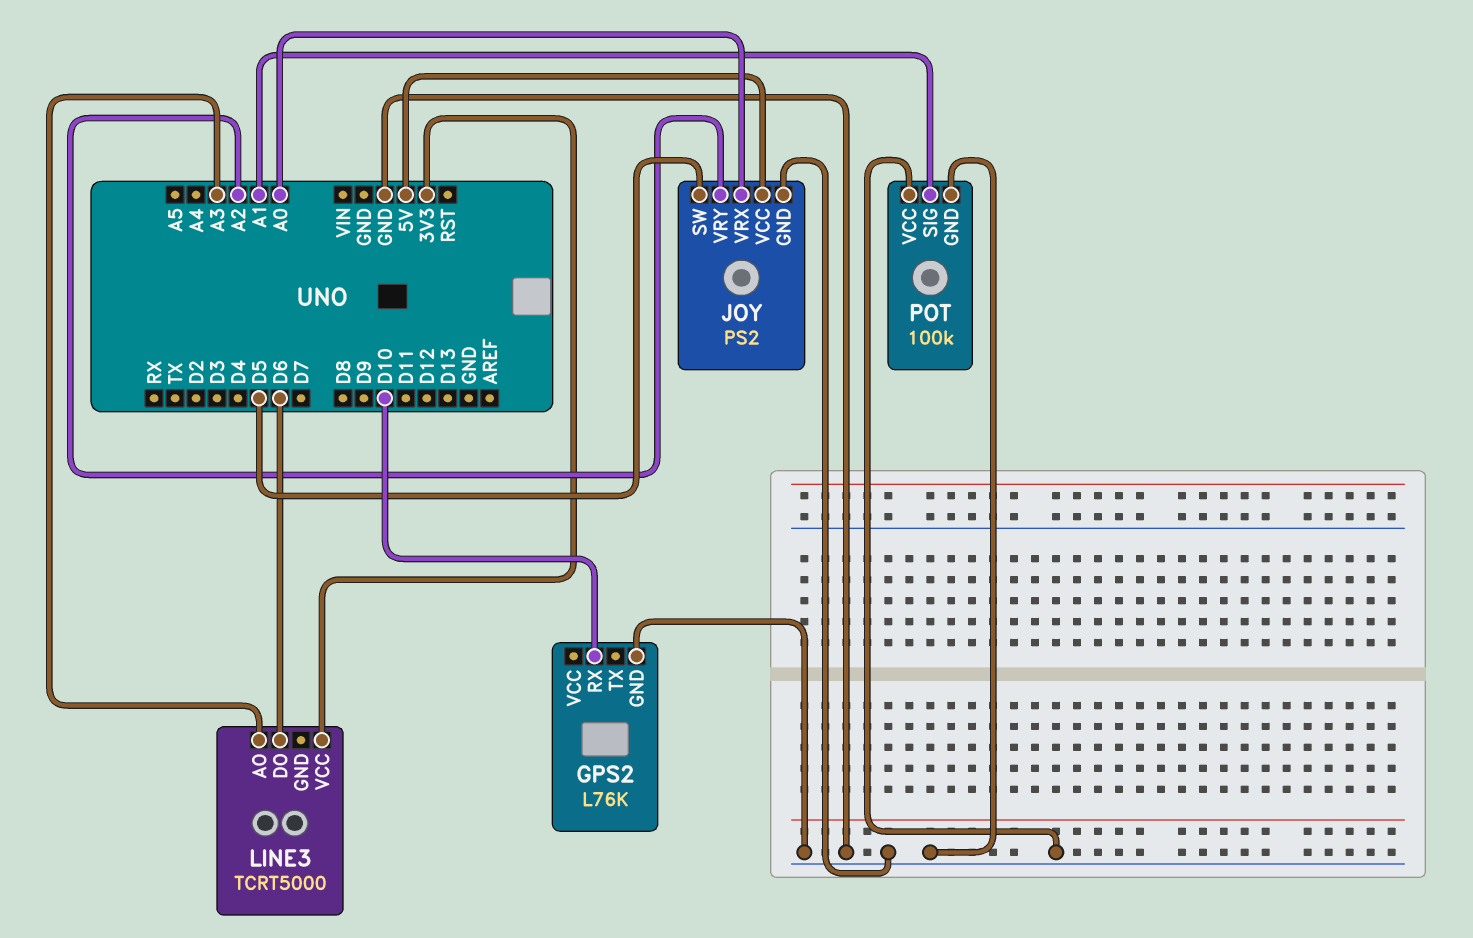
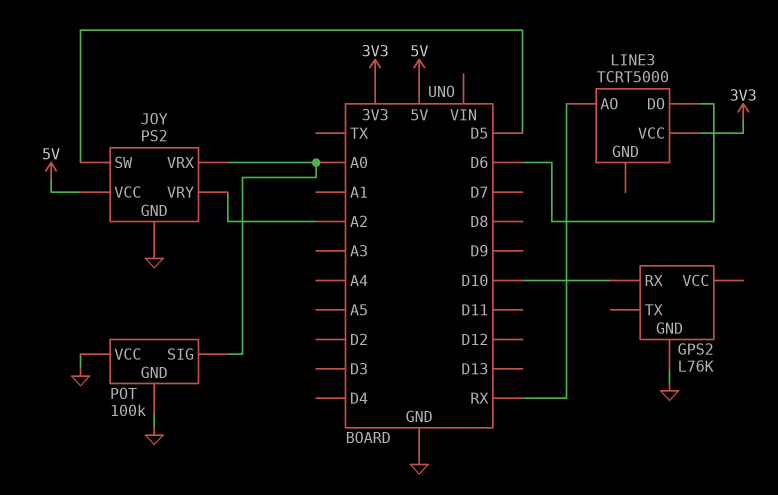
LINE3 pin AO: A3 -> RX
POT pin SIG: A1 -> A0

